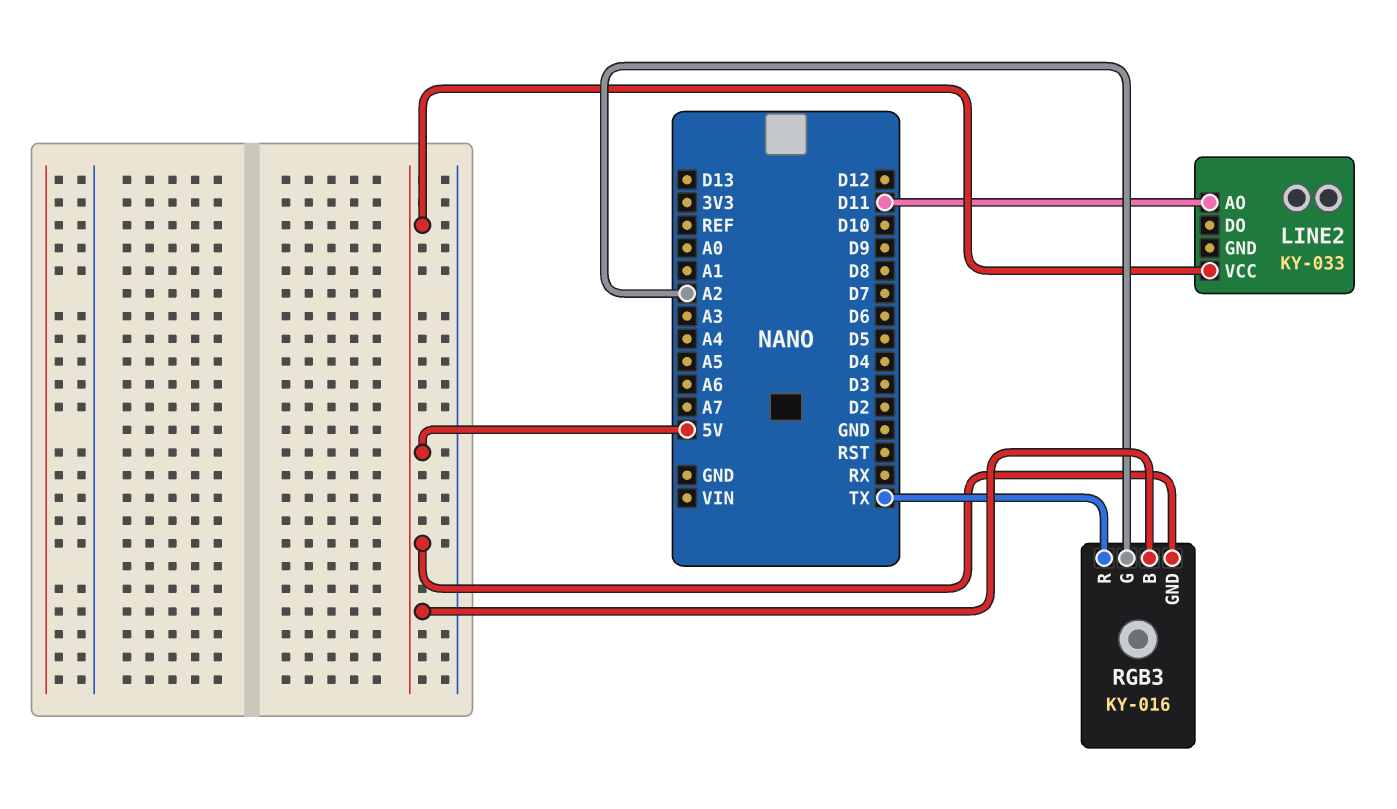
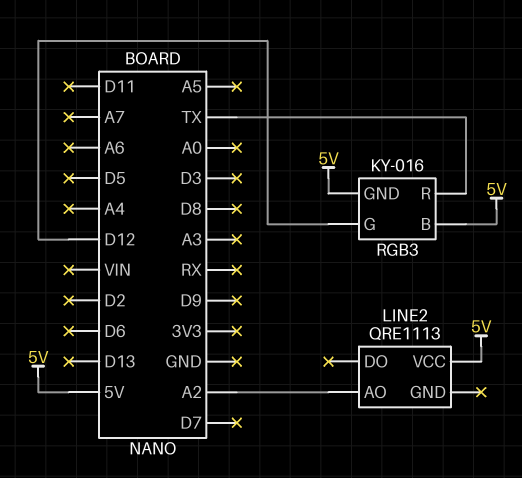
LINE2: KY-033 -> QRE1113
LINE2 pin AO: D11 -> A2
RGB3 pin G: A2 -> D12

